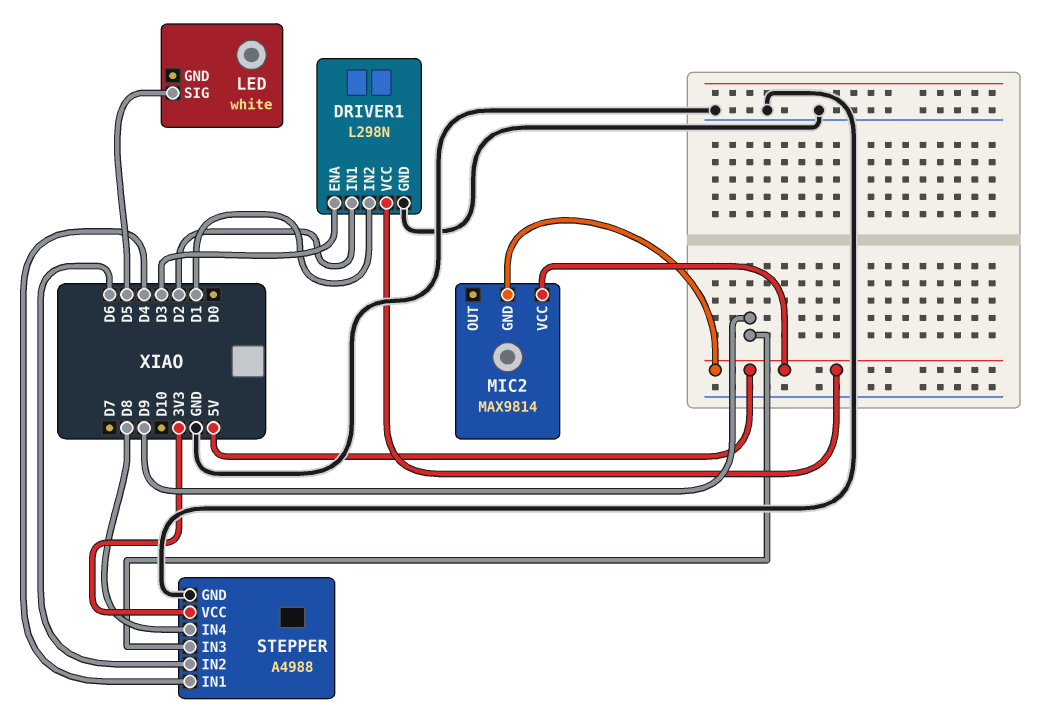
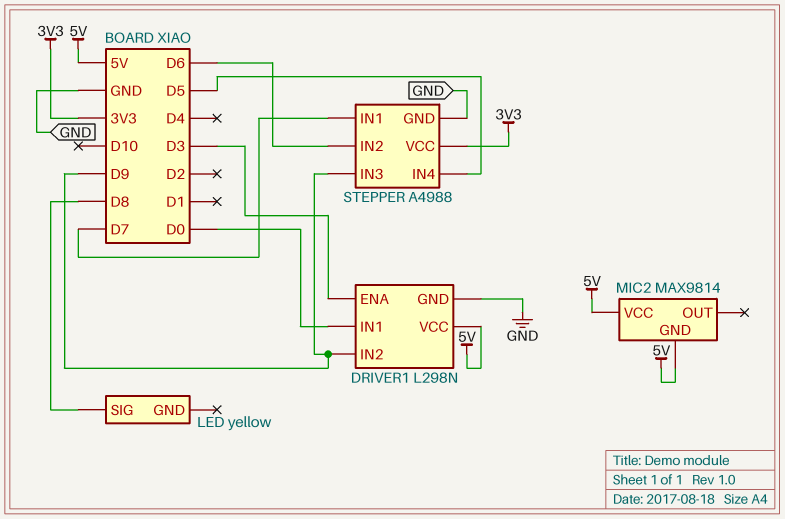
DRIVER1 pin IN1: D2 -> D0
DRIVER1 pin IN2: D1 -> D9
LED: white -> yellow
LED pin SIG: D5 -> D8
STEPPER pin IN1: D4 -> D7
STEPPER pin IN4: D8 -> D5

